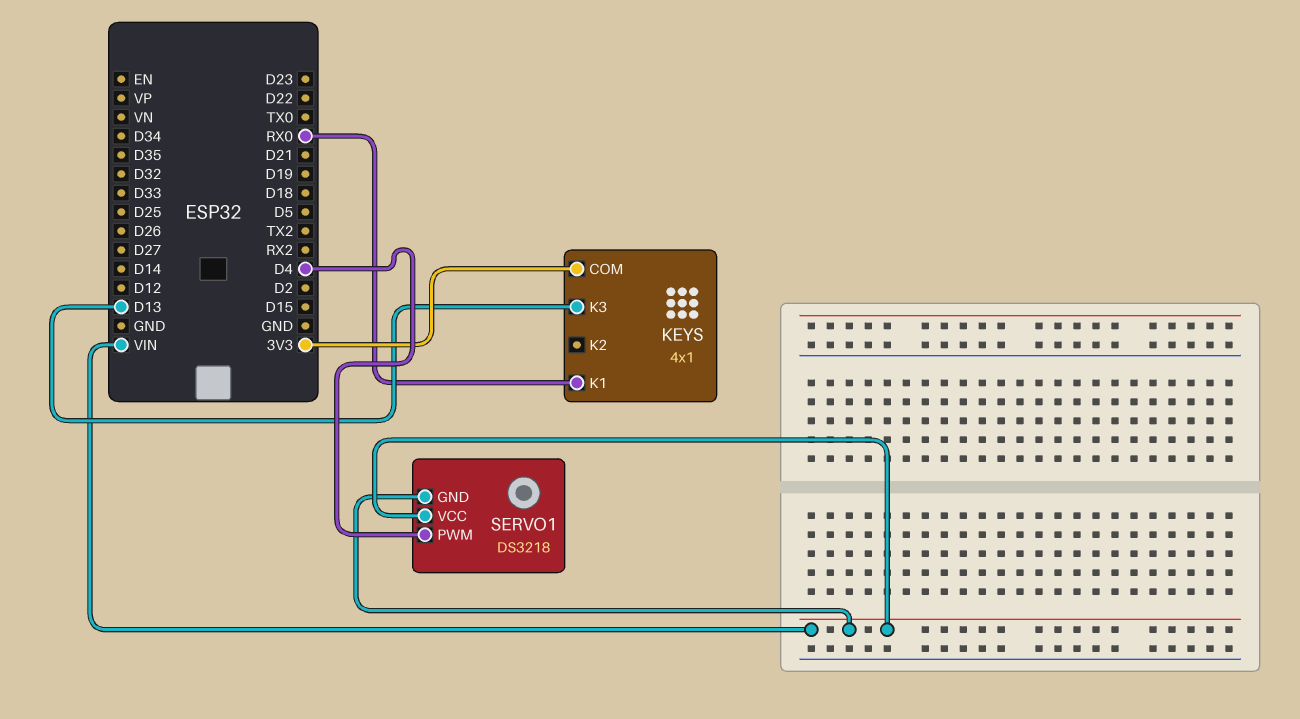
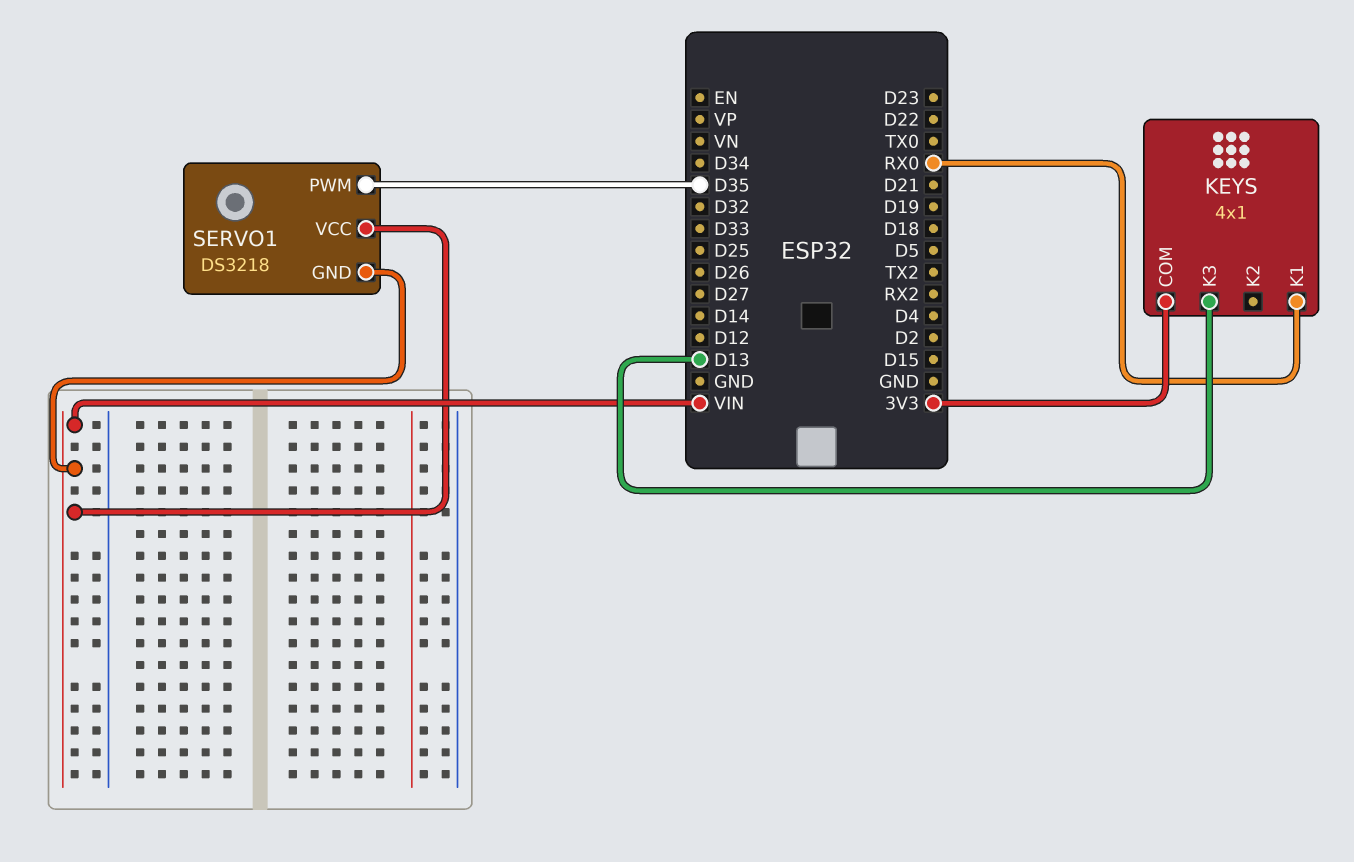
SERVO1 pin PWM: D4 -> D35

